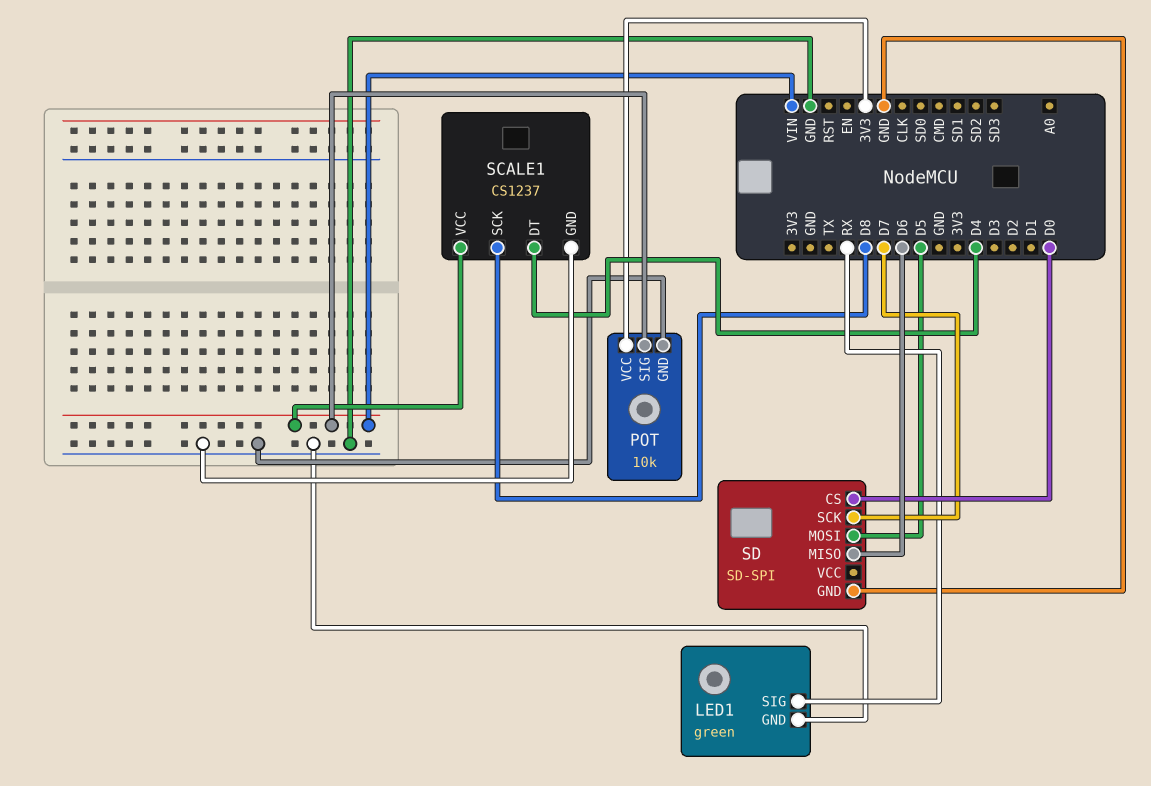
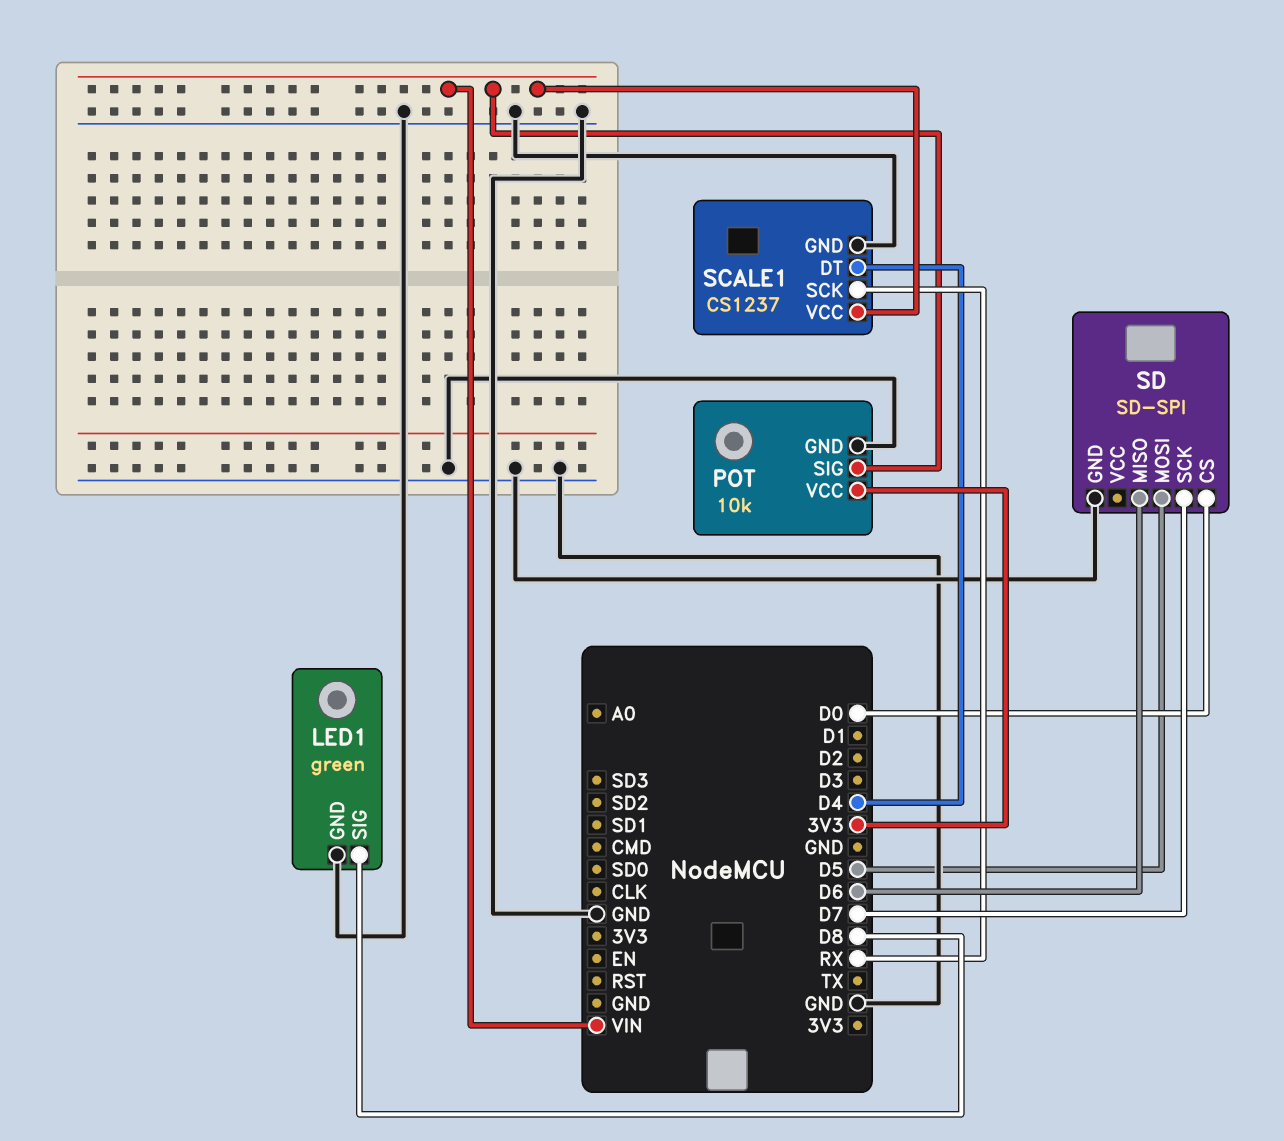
LED1 pin SIG: RX -> D8
SCALE1 pin SCK: D8 -> RX

